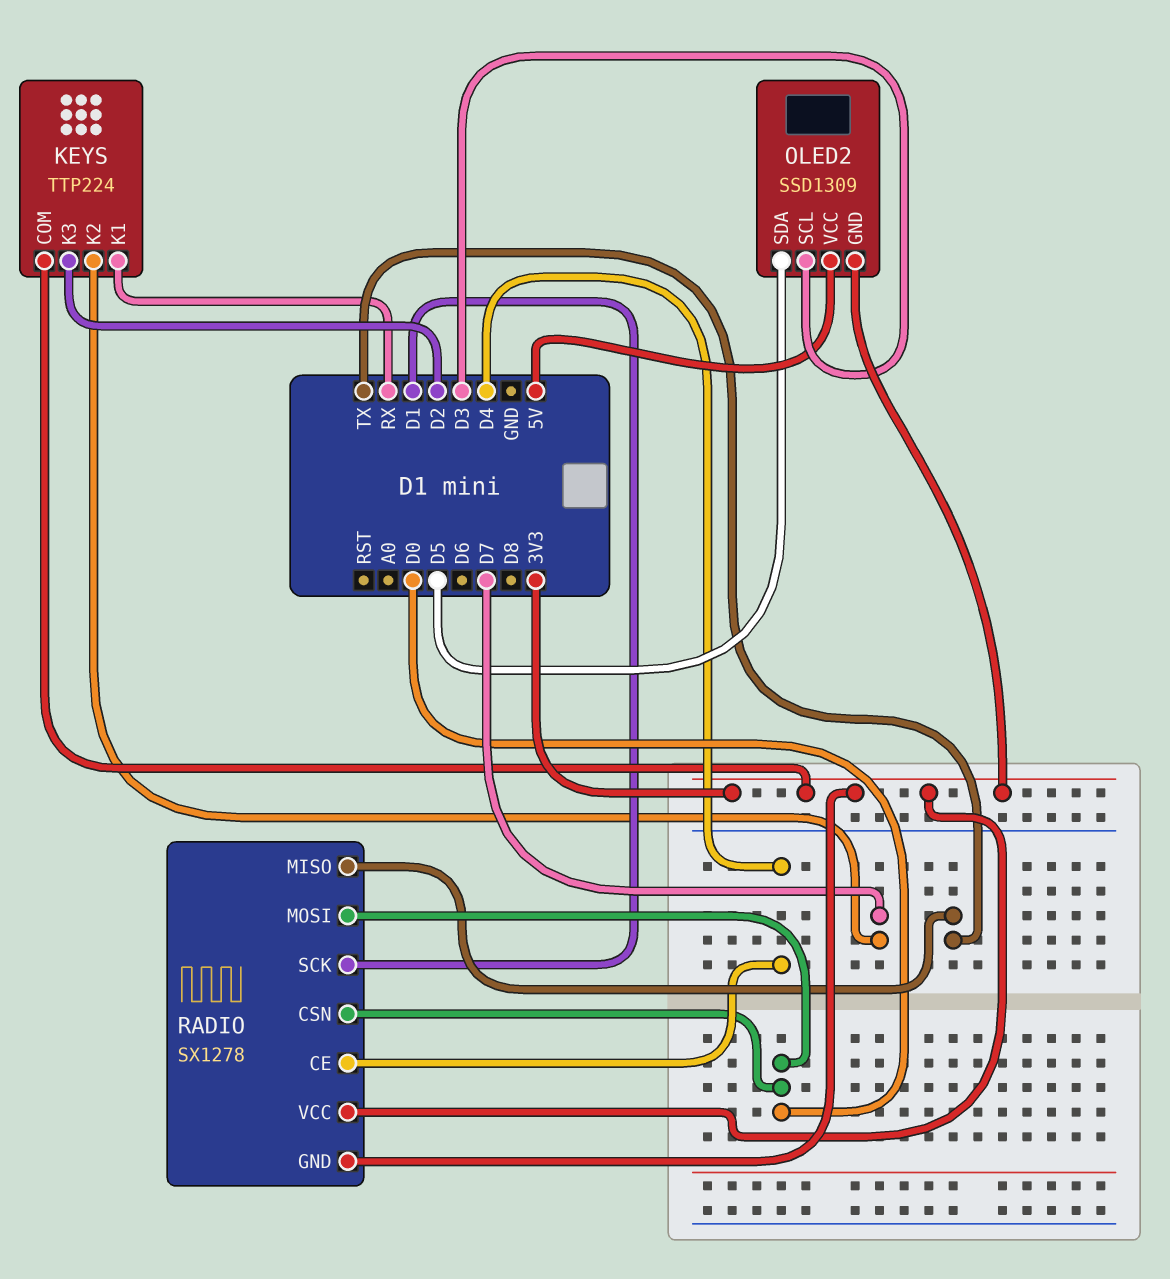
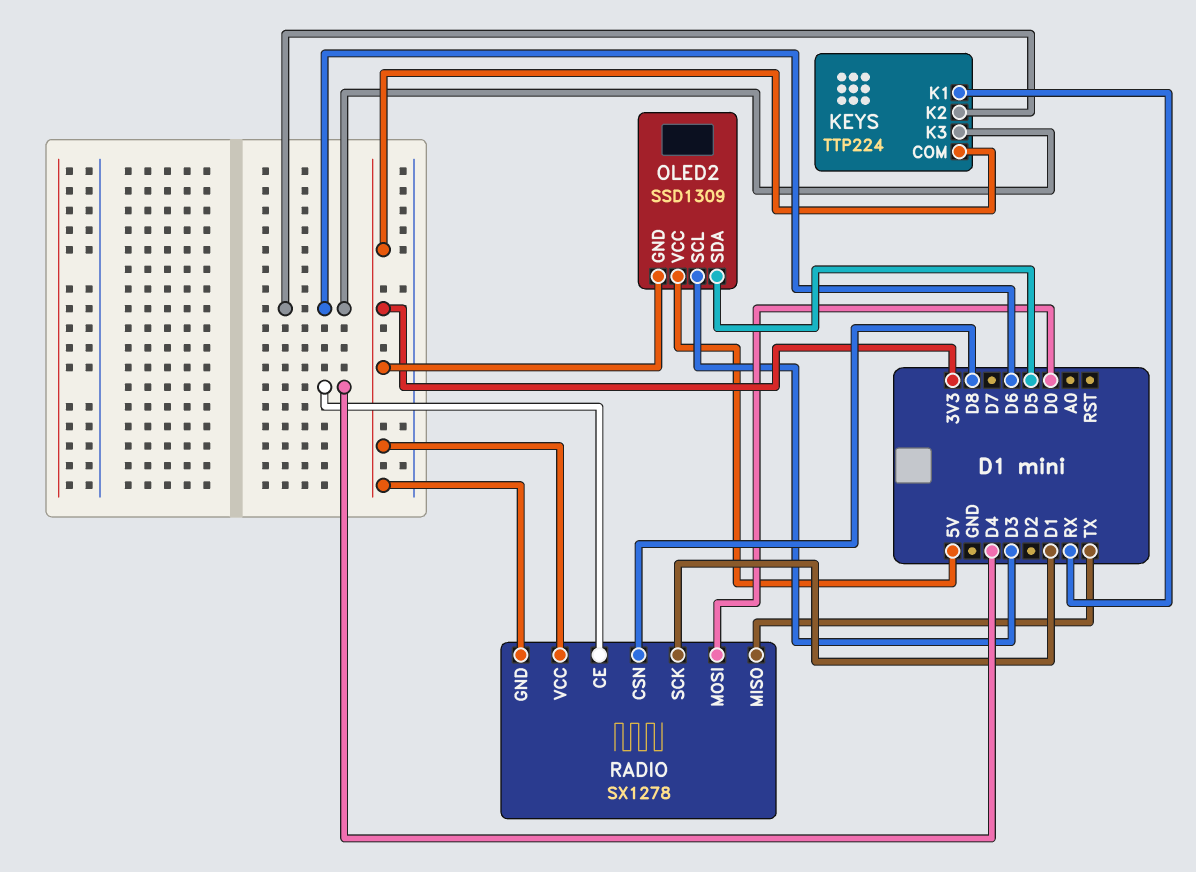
KEYS pin K2: D7 -> D6
KEYS pin K3: D2 -> D6
RADIO pin CSN: D0 -> D8

